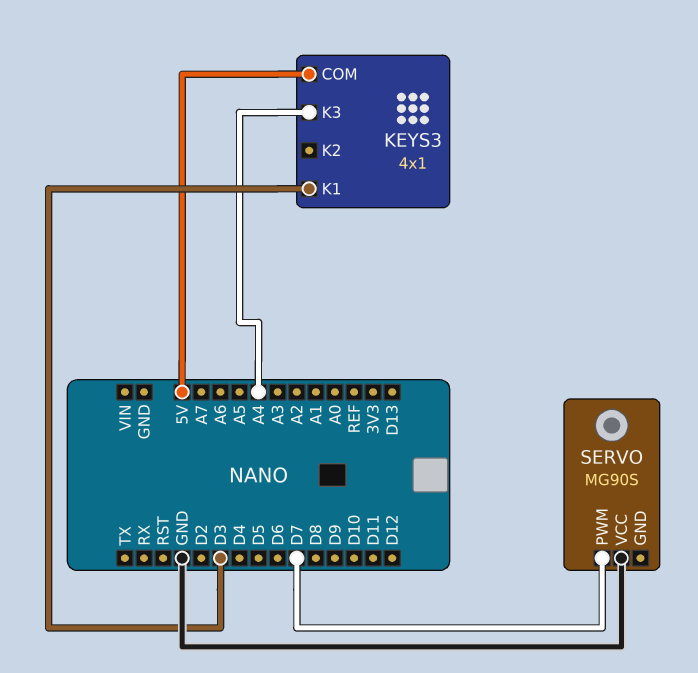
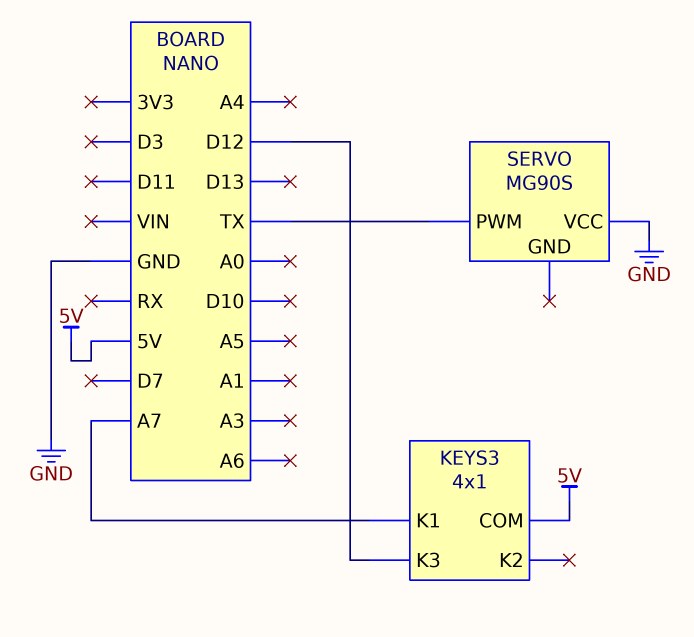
KEYS3 pin K1: D3 -> A7
KEYS3 pin K3: A4 -> D12
SERVO pin PWM: D7 -> TX

